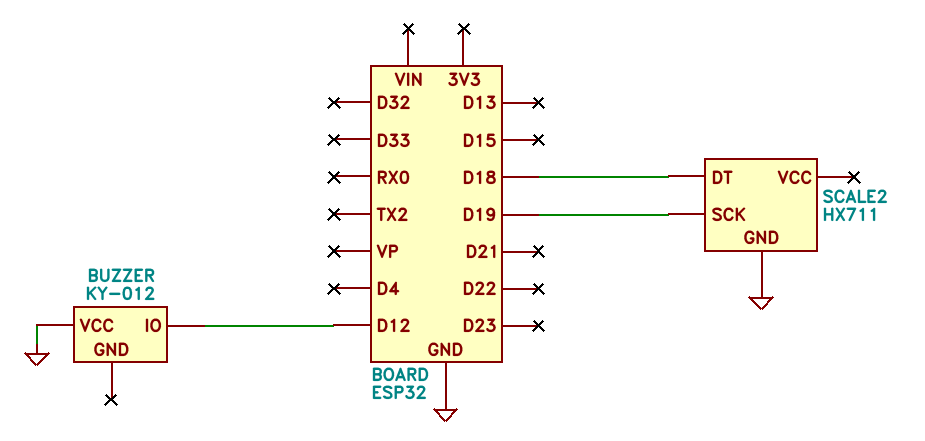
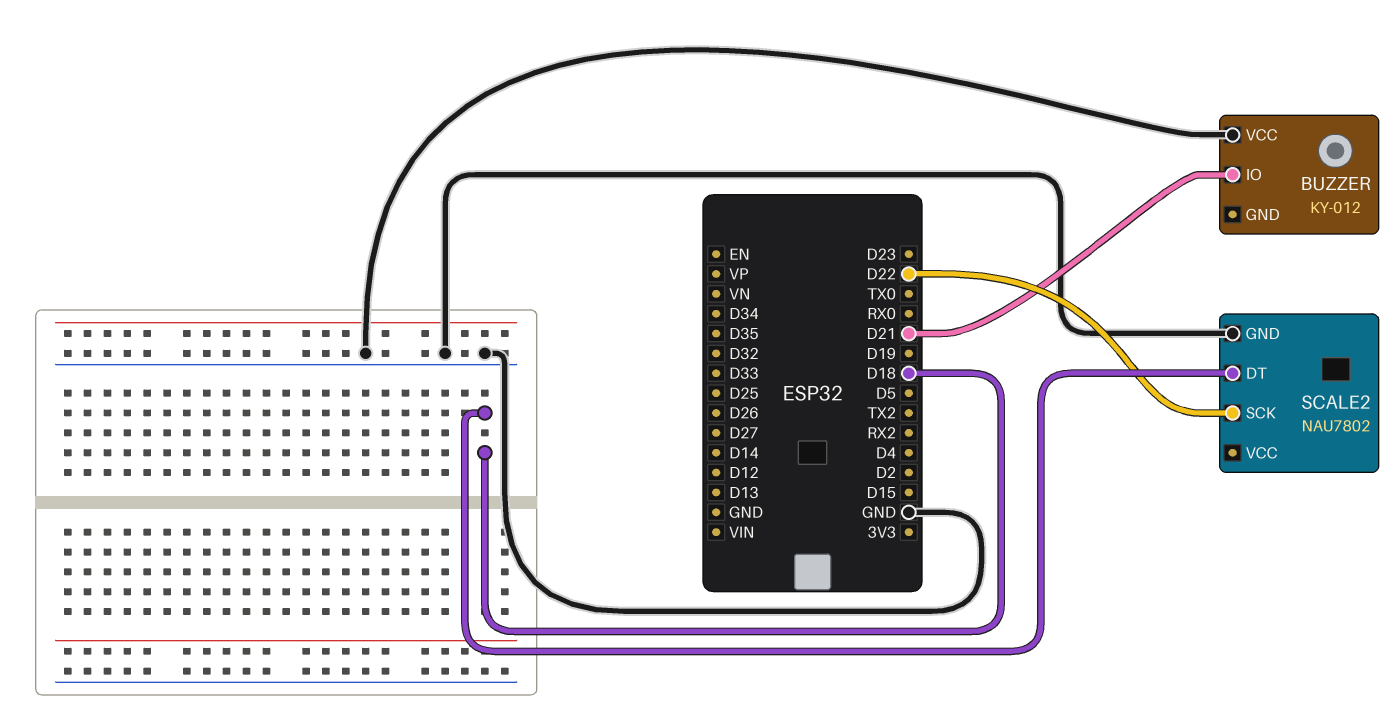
BUZZER pin IO: D12 -> D21
SCALE2: HX711 -> NAU7802
SCALE2 pin SCK: D19 -> D22

